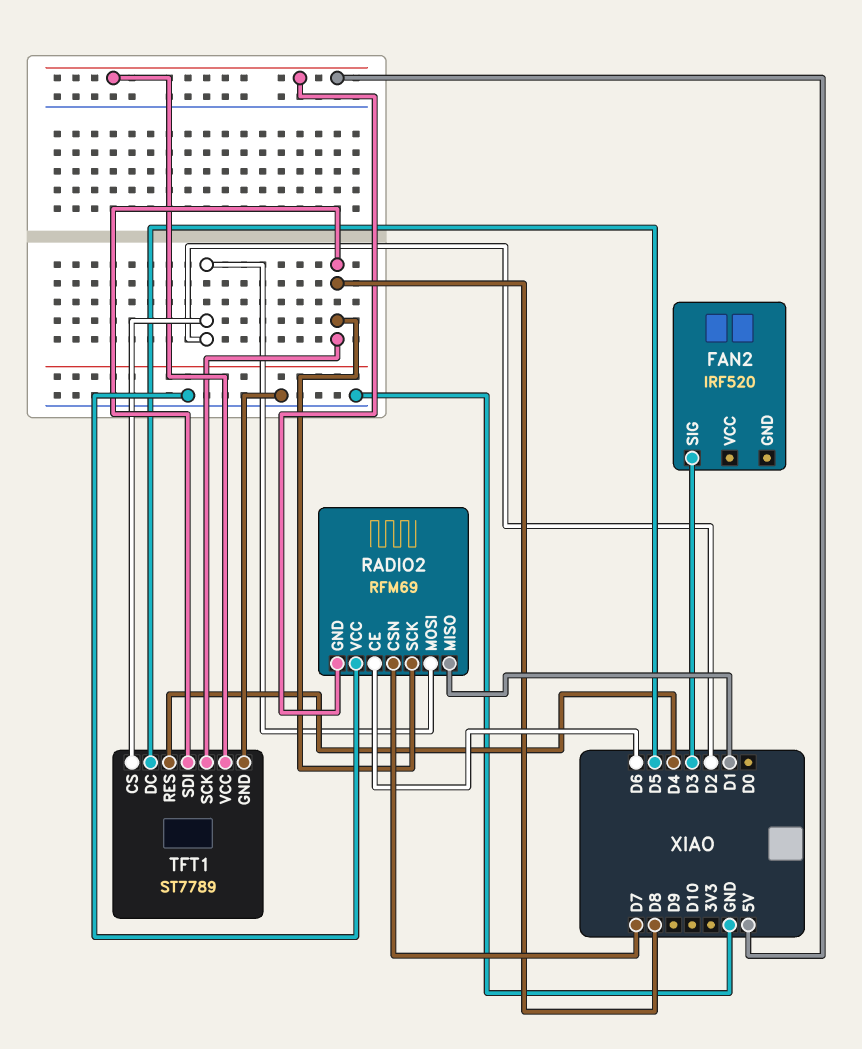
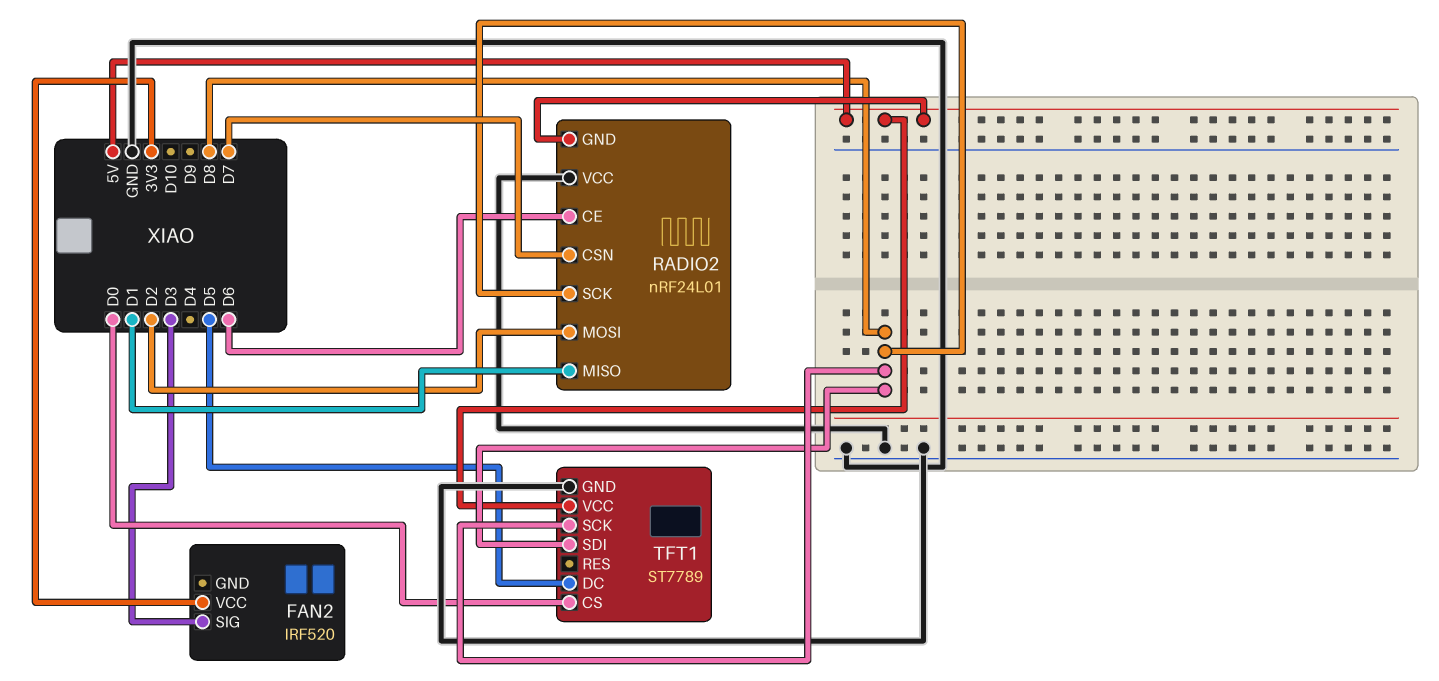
FAN2 pin VCC: none -> 3V3
RADIO2: RFM69 -> nRF24L01
TFT1 pin CS: D2 -> D0
TFT1 pin RES: D4 -> none

